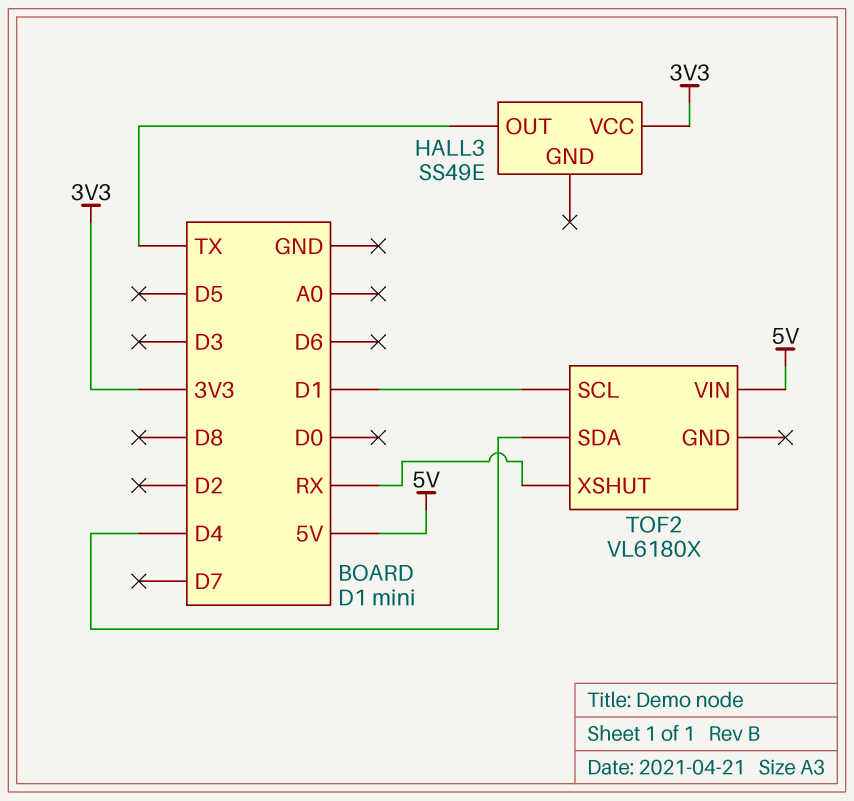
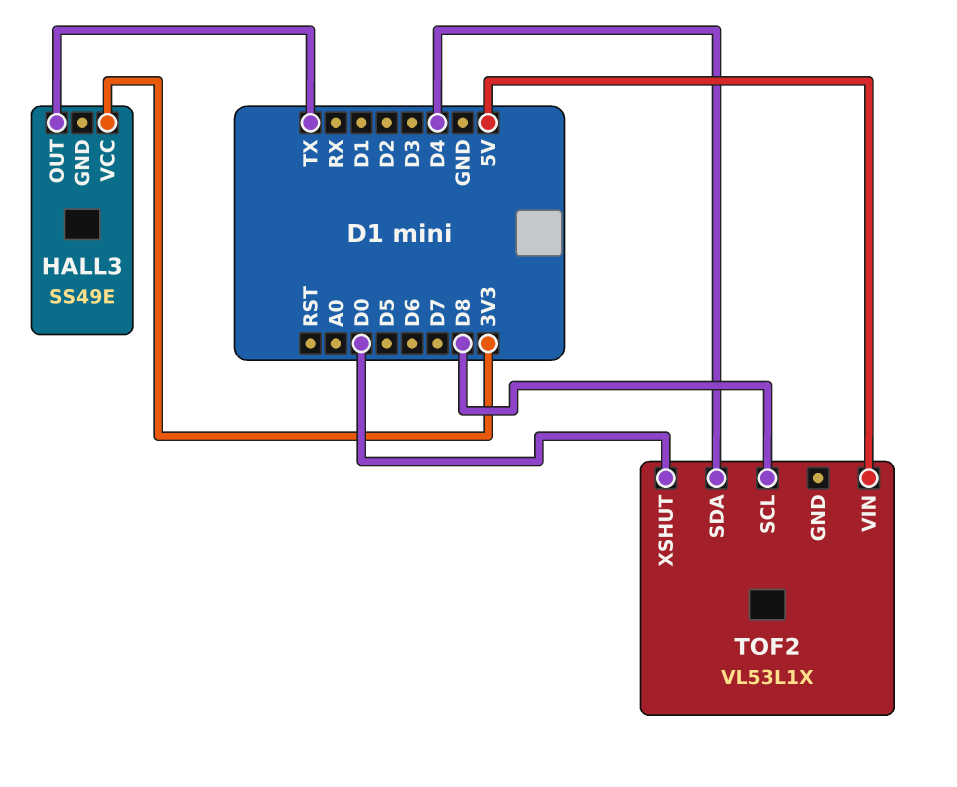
TOF2: VL6180X -> VL53L1X
TOF2 pin SCL: D1 -> D8
TOF2 pin XSHUT: RX -> D0

